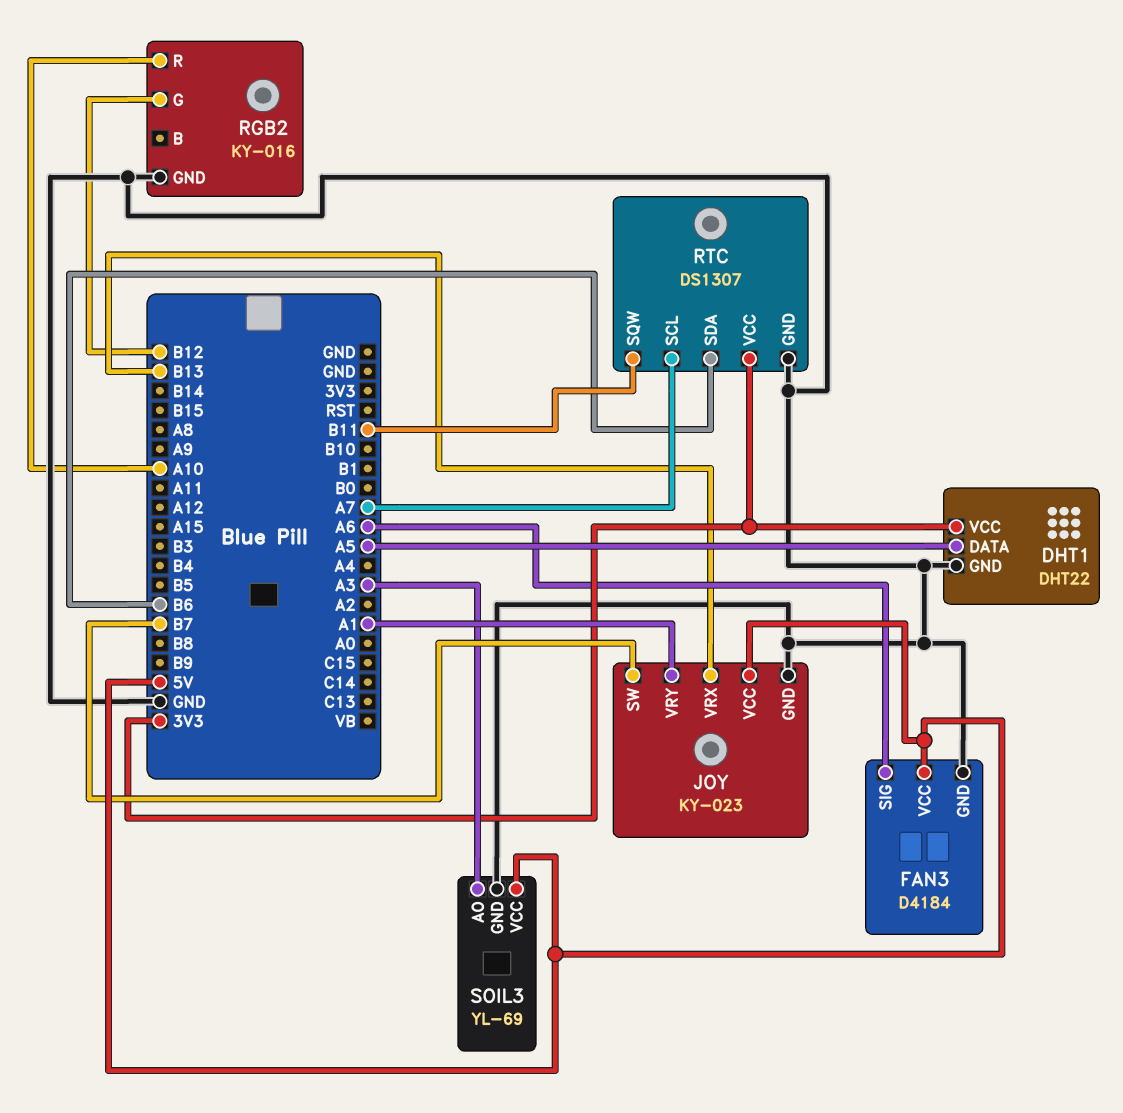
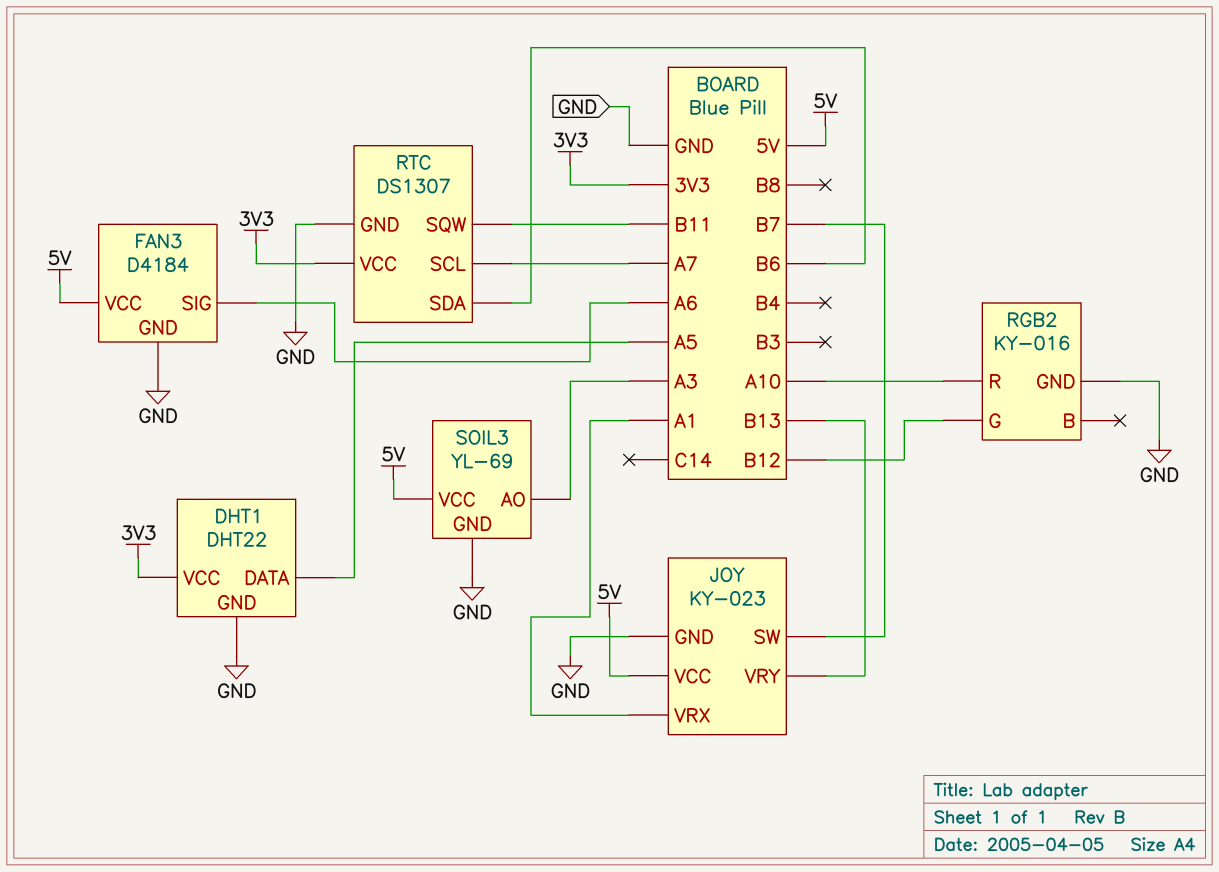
JOY pin VRX: B13 -> A1
JOY pin VRY: A1 -> B13

